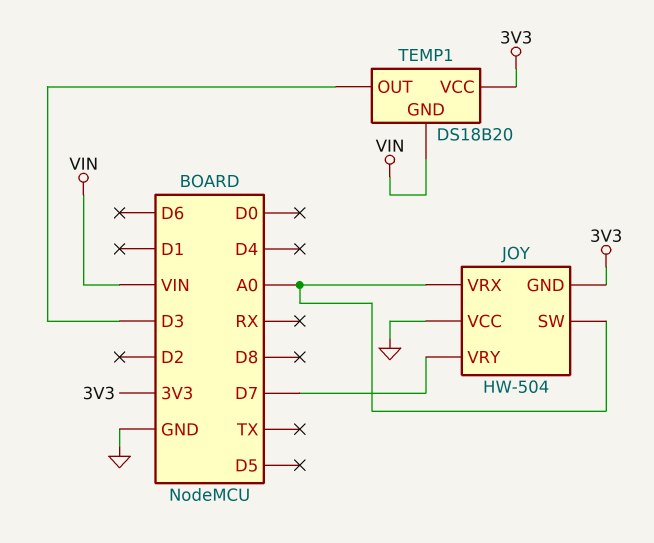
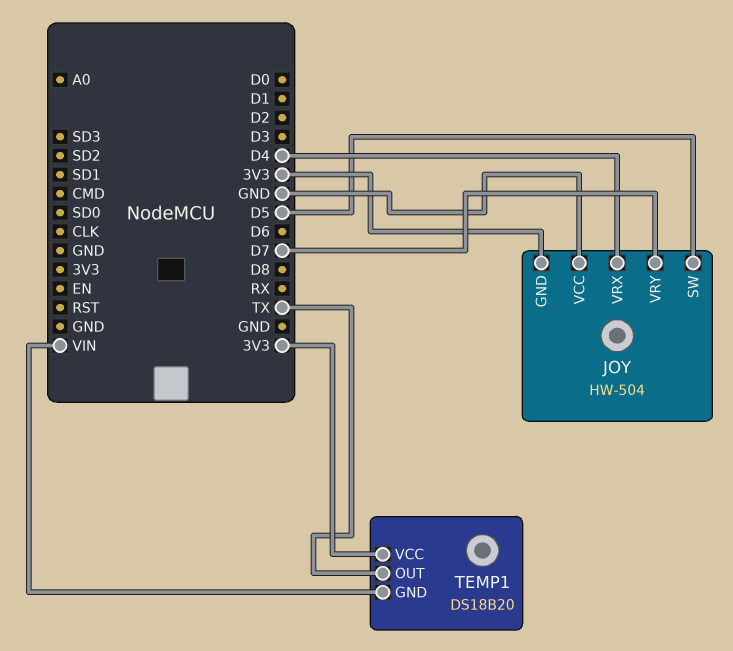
JOY pin SW: A0 -> D5
JOY pin VRX: A0 -> D4
TEMP1 pin OUT: D3 -> TX

